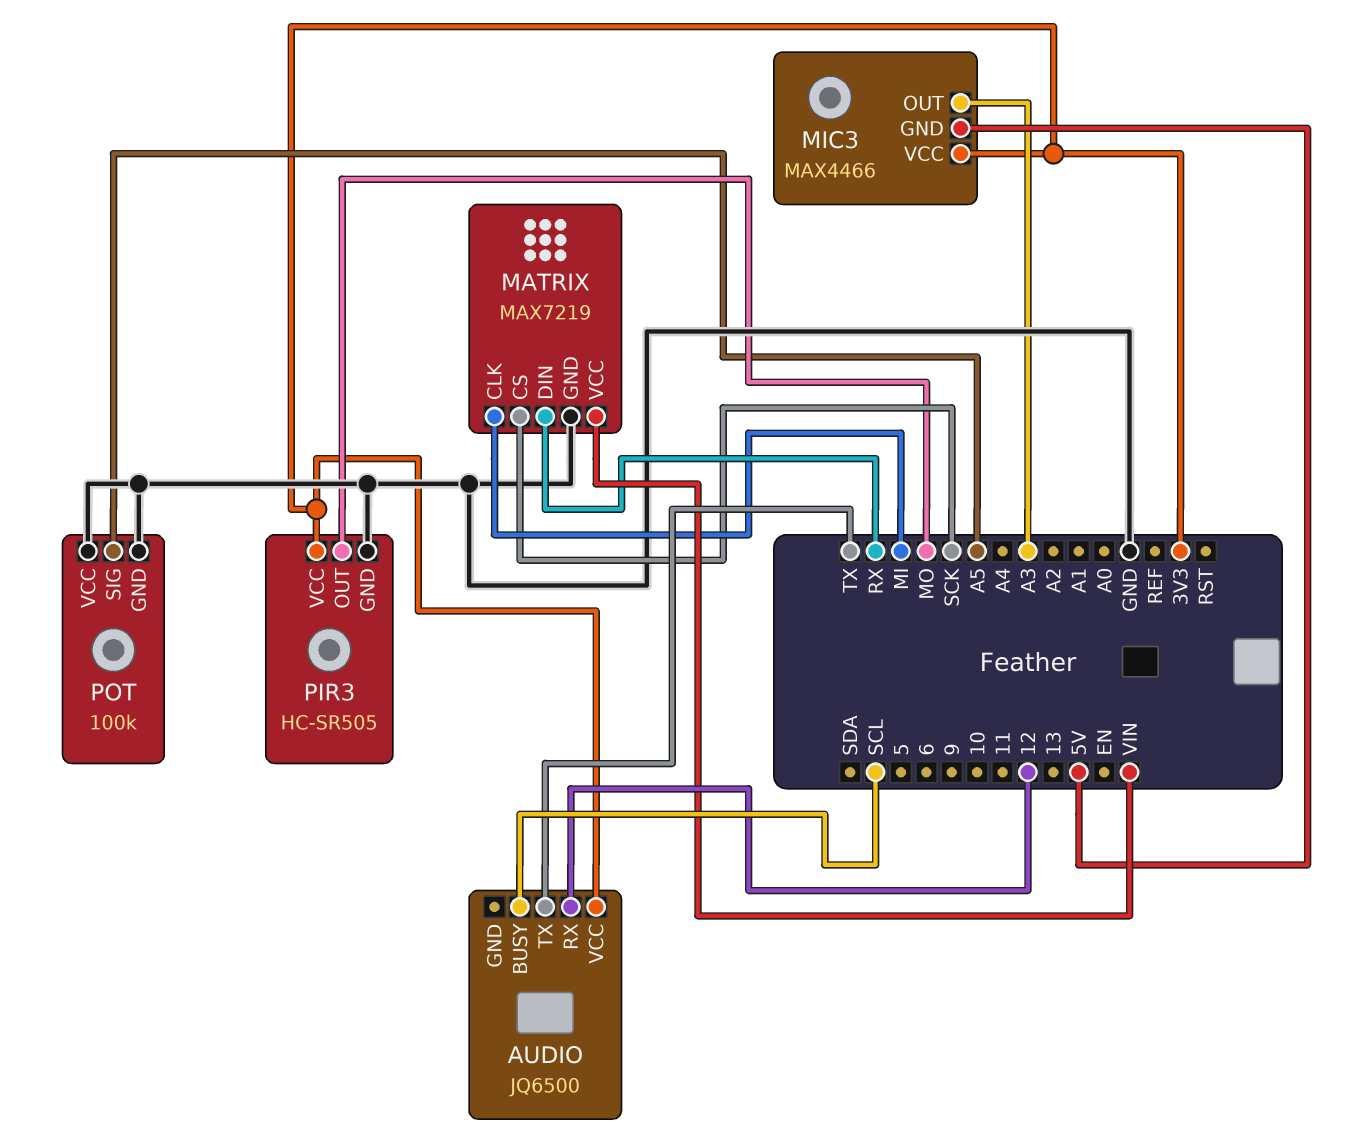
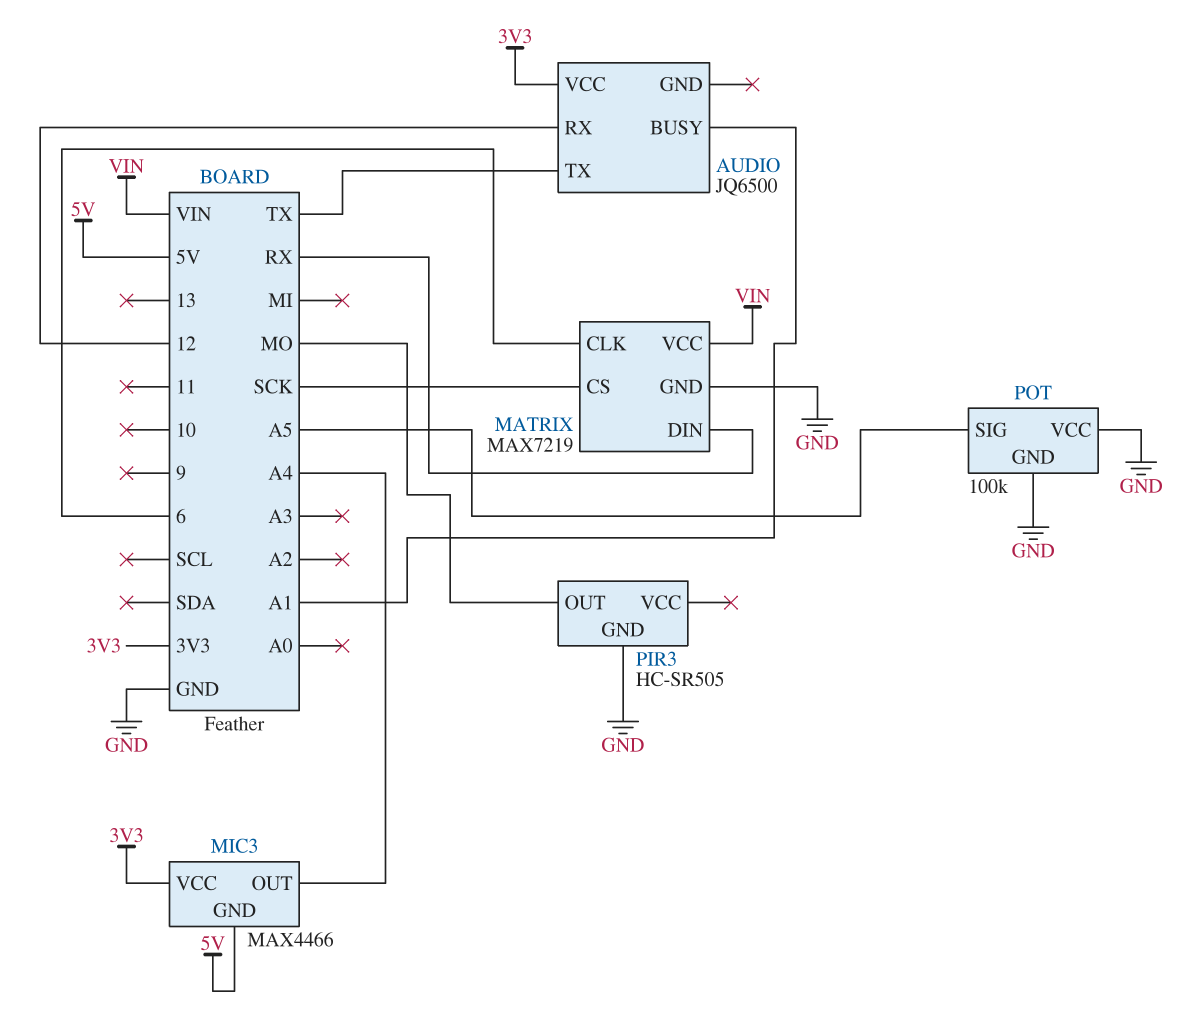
AUDIO pin BUSY: SCL -> A1
MATRIX pin CLK: MI -> 6
MIC3 pin OUT: A3 -> A4
PIR3 pin VCC: 3V3 -> none

